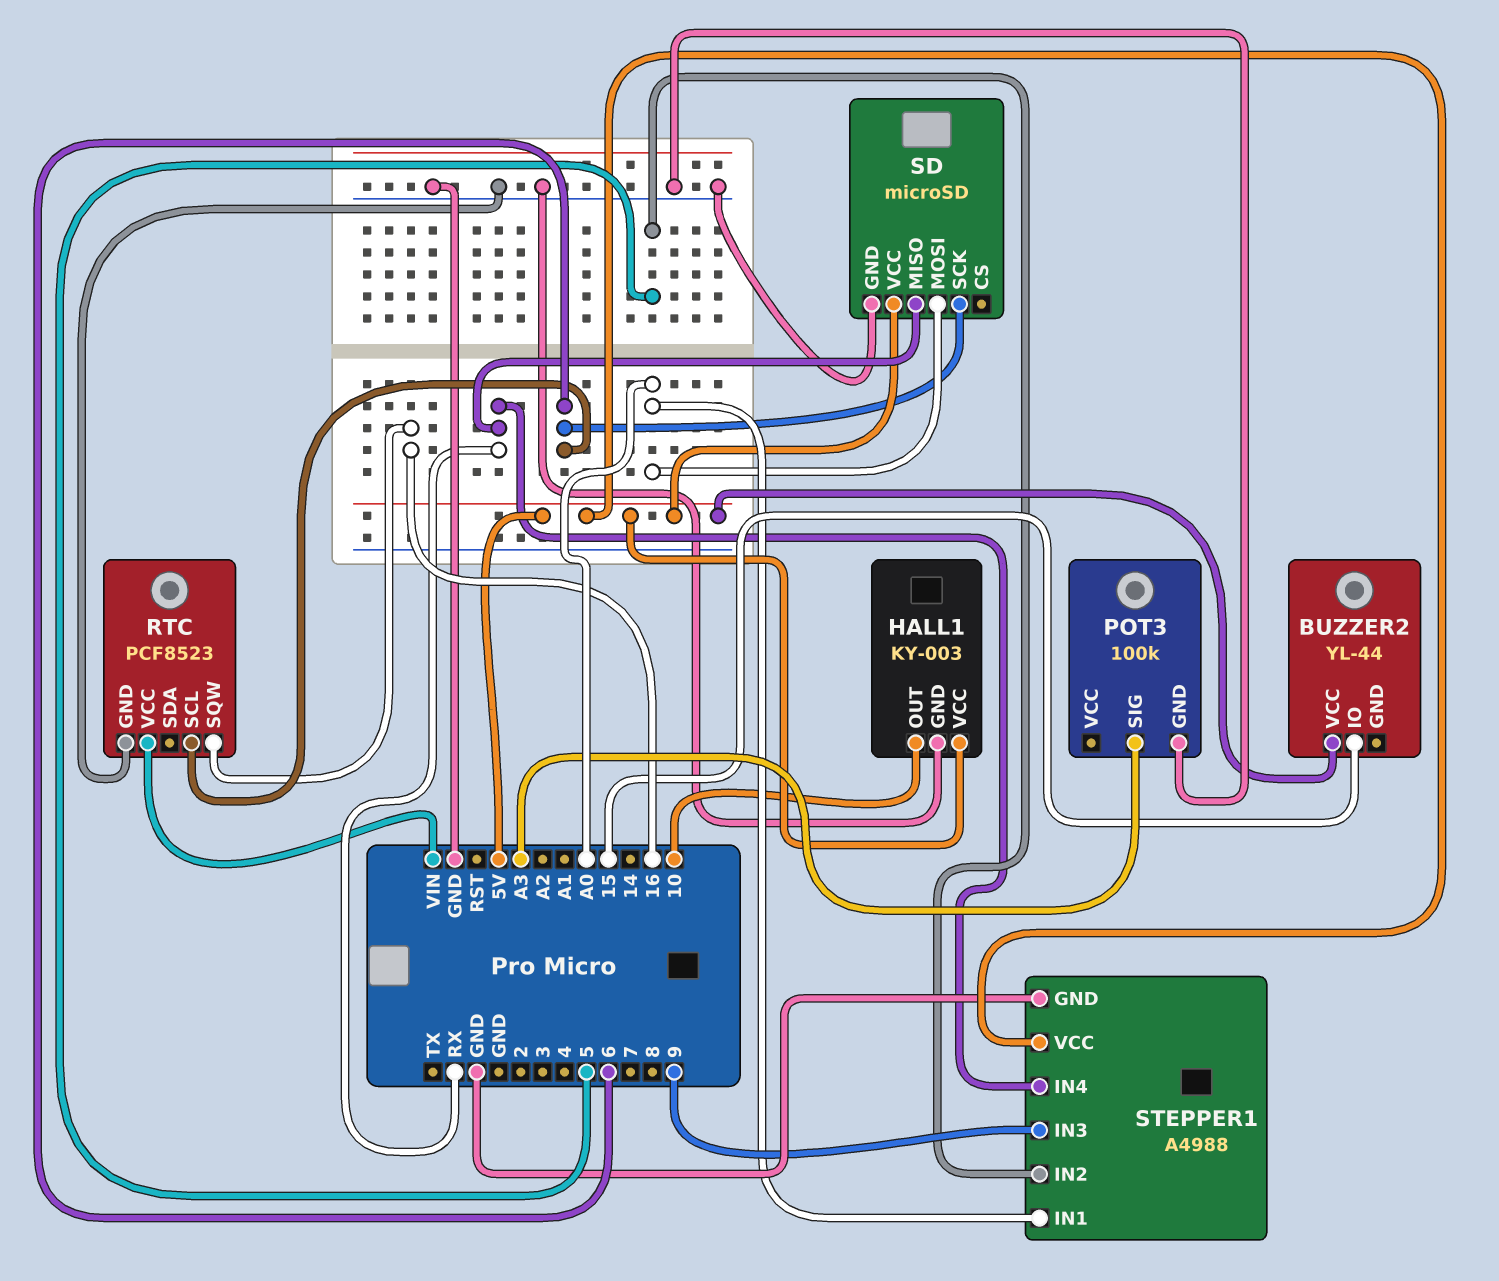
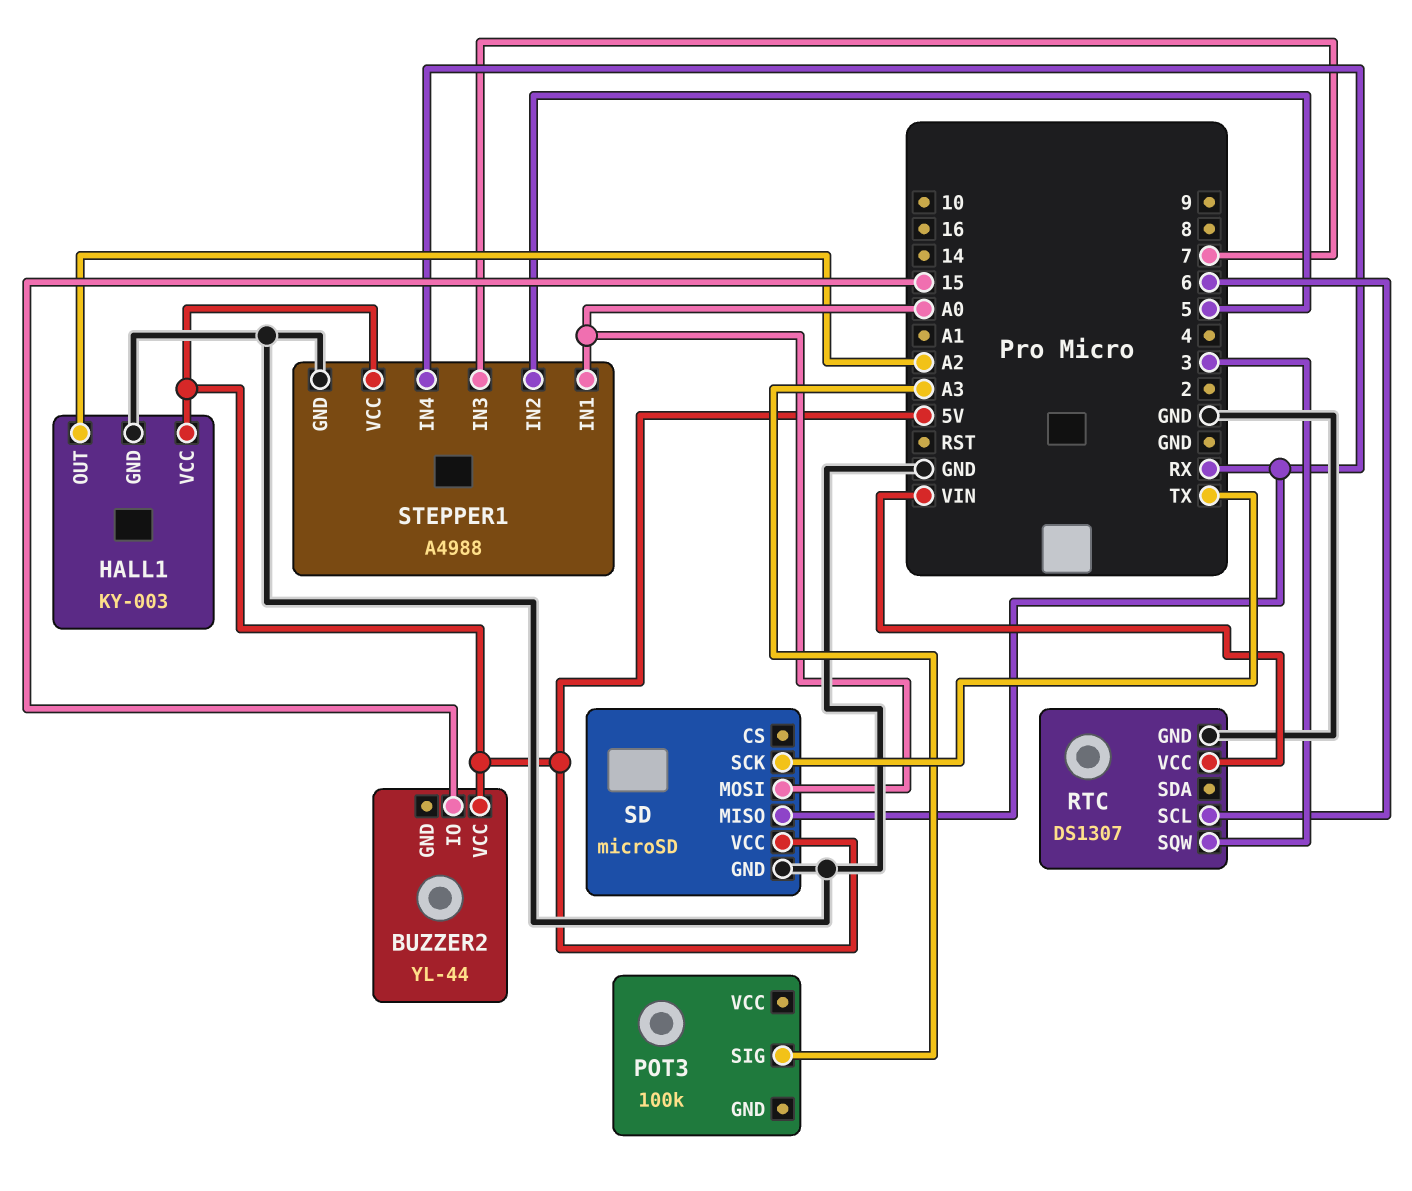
HALL1 pin OUT: 10 -> A2
POT3 pin GND: GND -> none
RTC: PCF8523 -> DS1307
RTC pin SQW: 16 -> 3
SD pin SCK: 6 -> TX
STEPPER1 pin IN3: 9 -> 7

